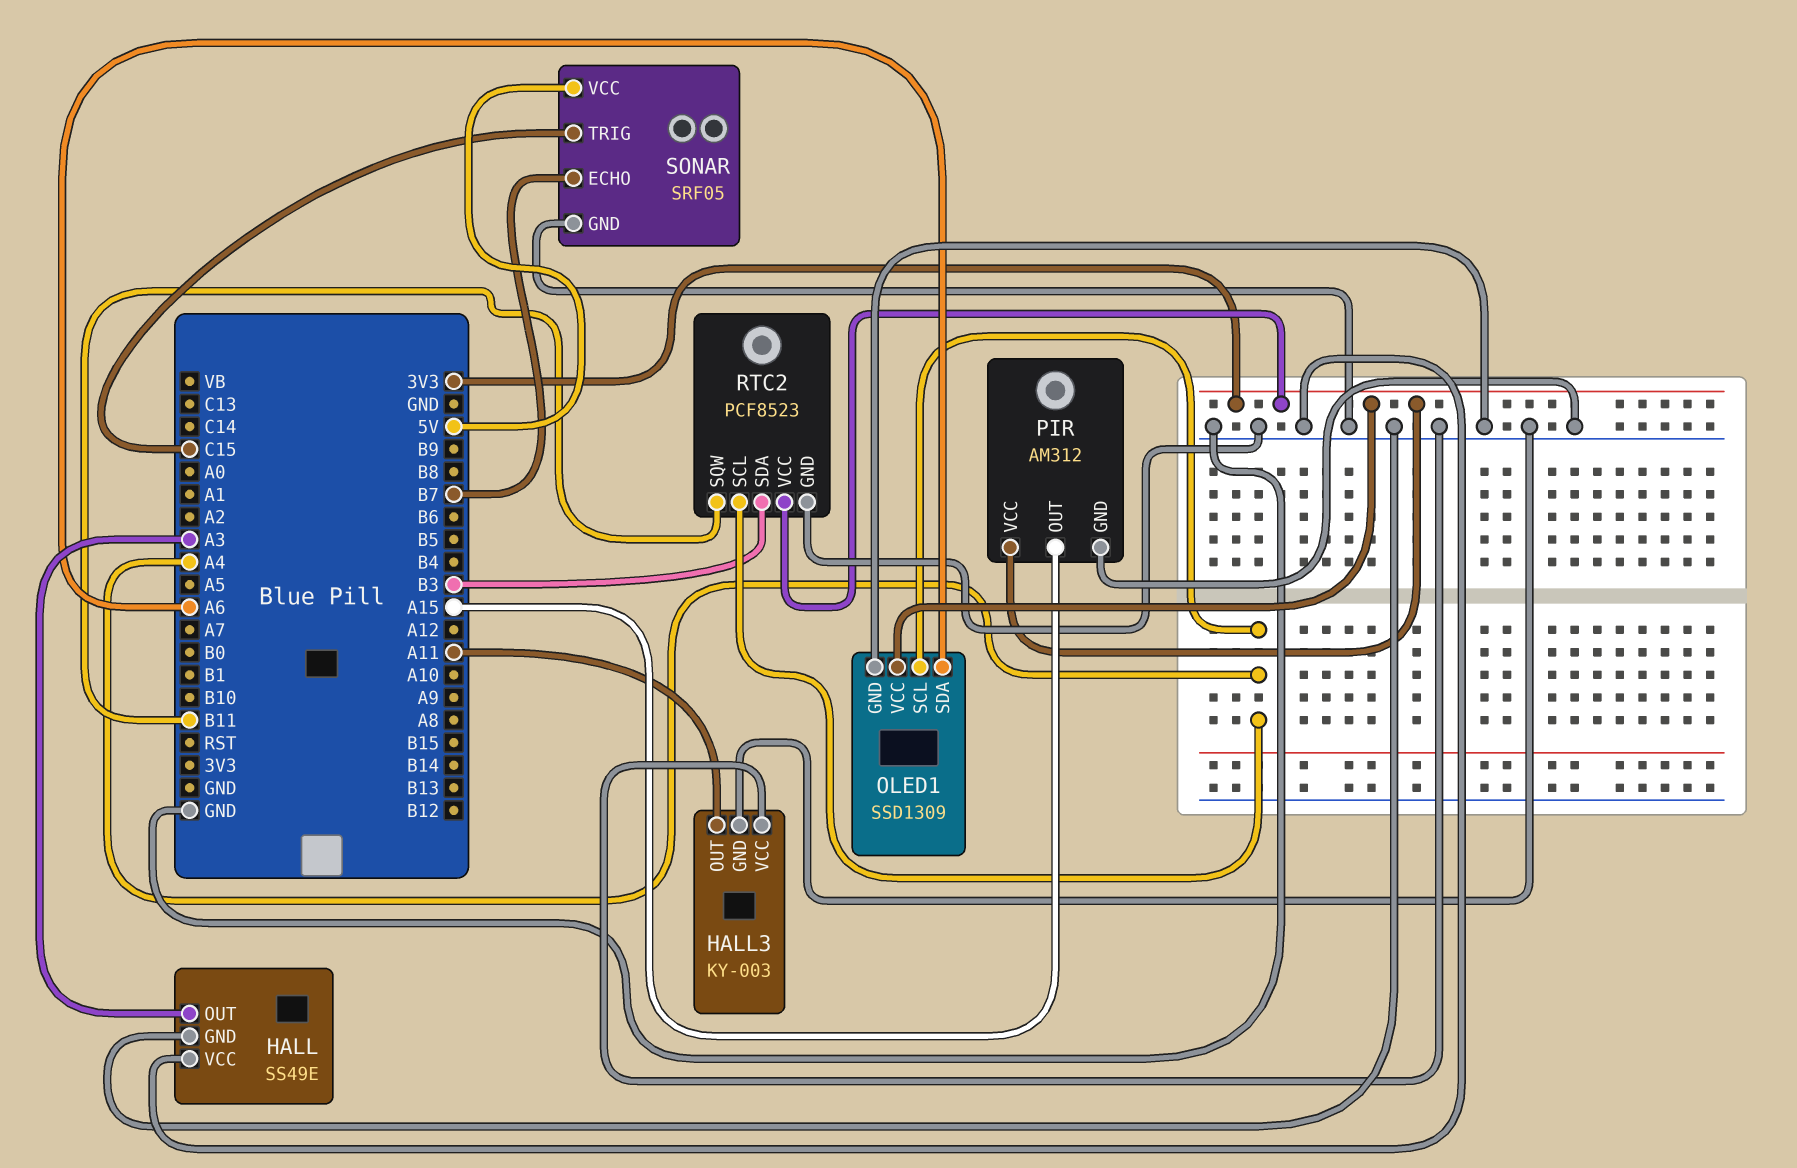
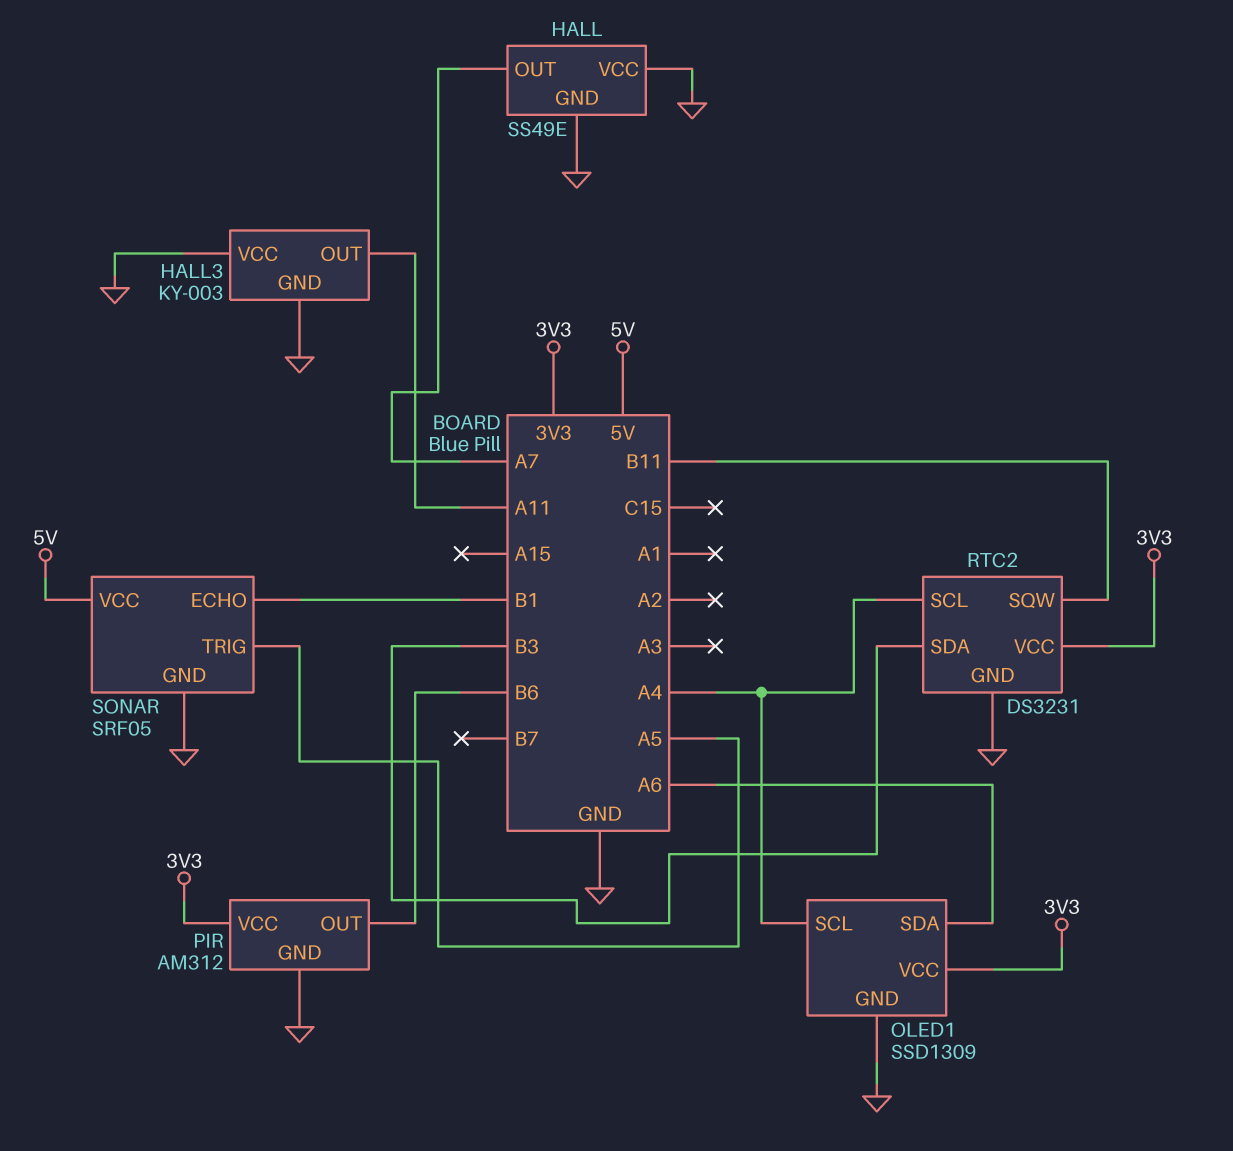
HALL pin OUT: A3 -> A7
PIR pin OUT: A15 -> B6
RTC2: PCF8523 -> DS3231
SONAR pin ECHO: B7 -> B1
SONAR pin TRIG: C15 -> A5

